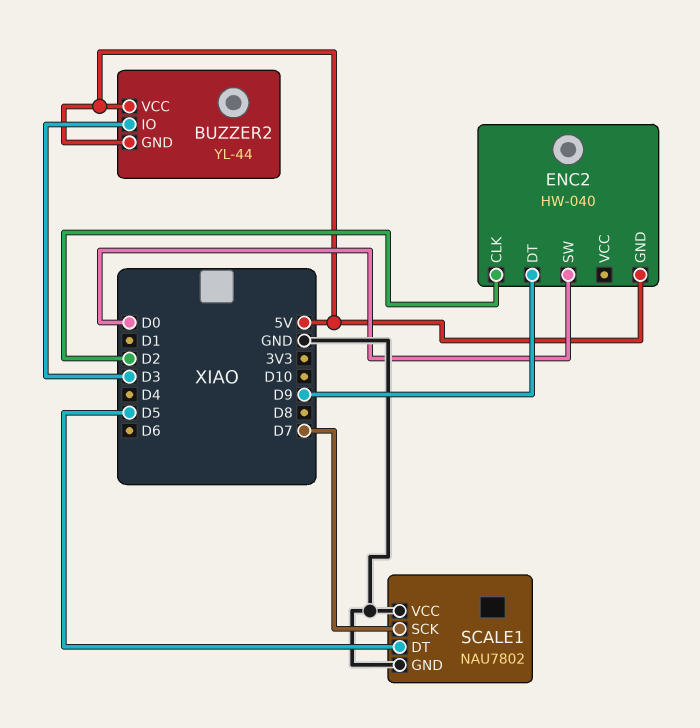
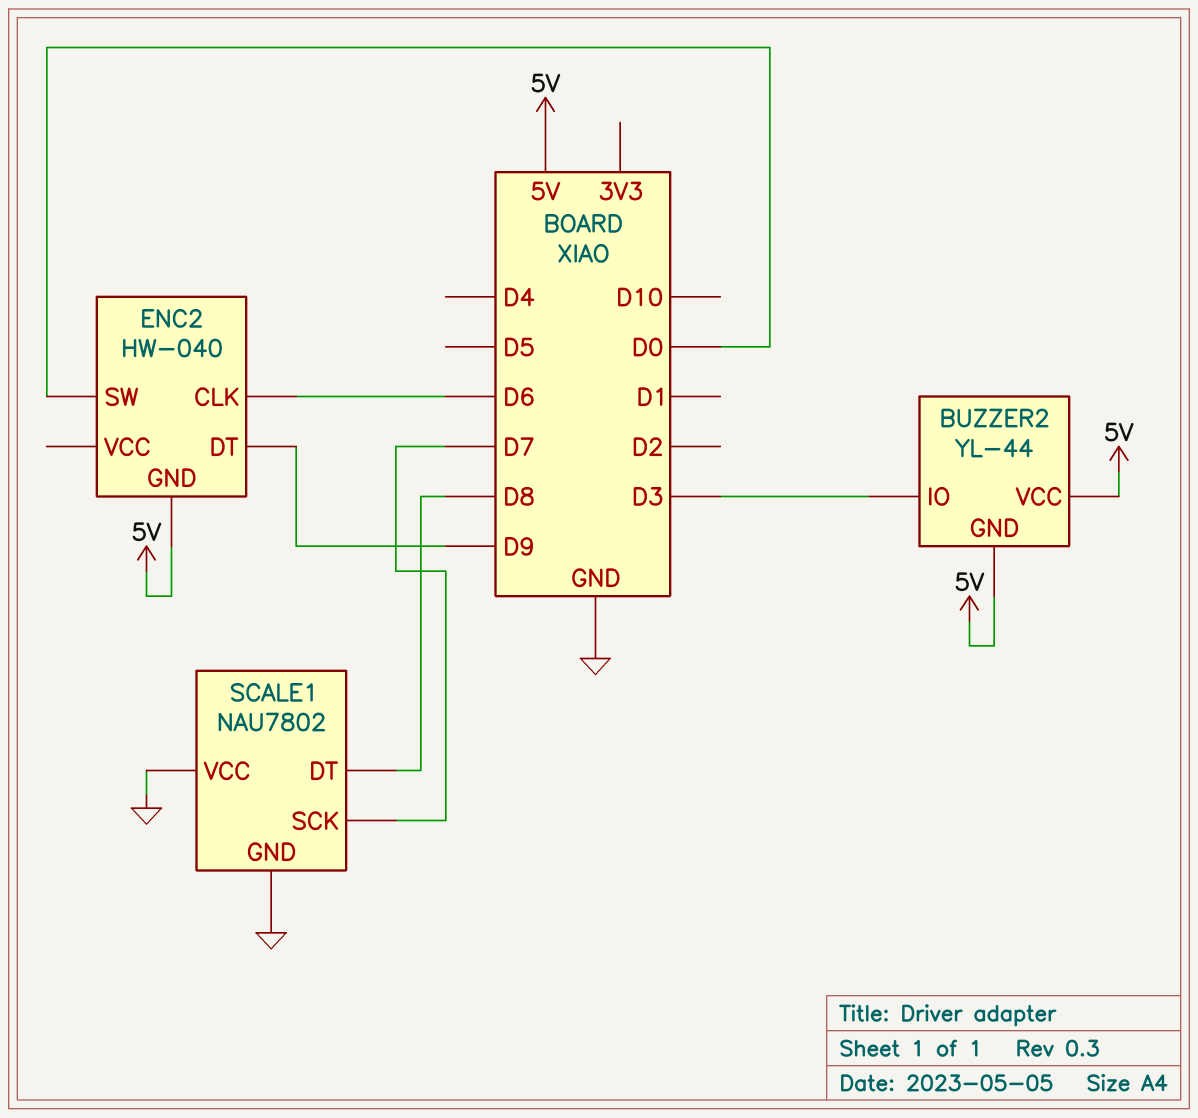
ENC2 pin CLK: D2 -> D6
SCALE1 pin DT: D5 -> D8

